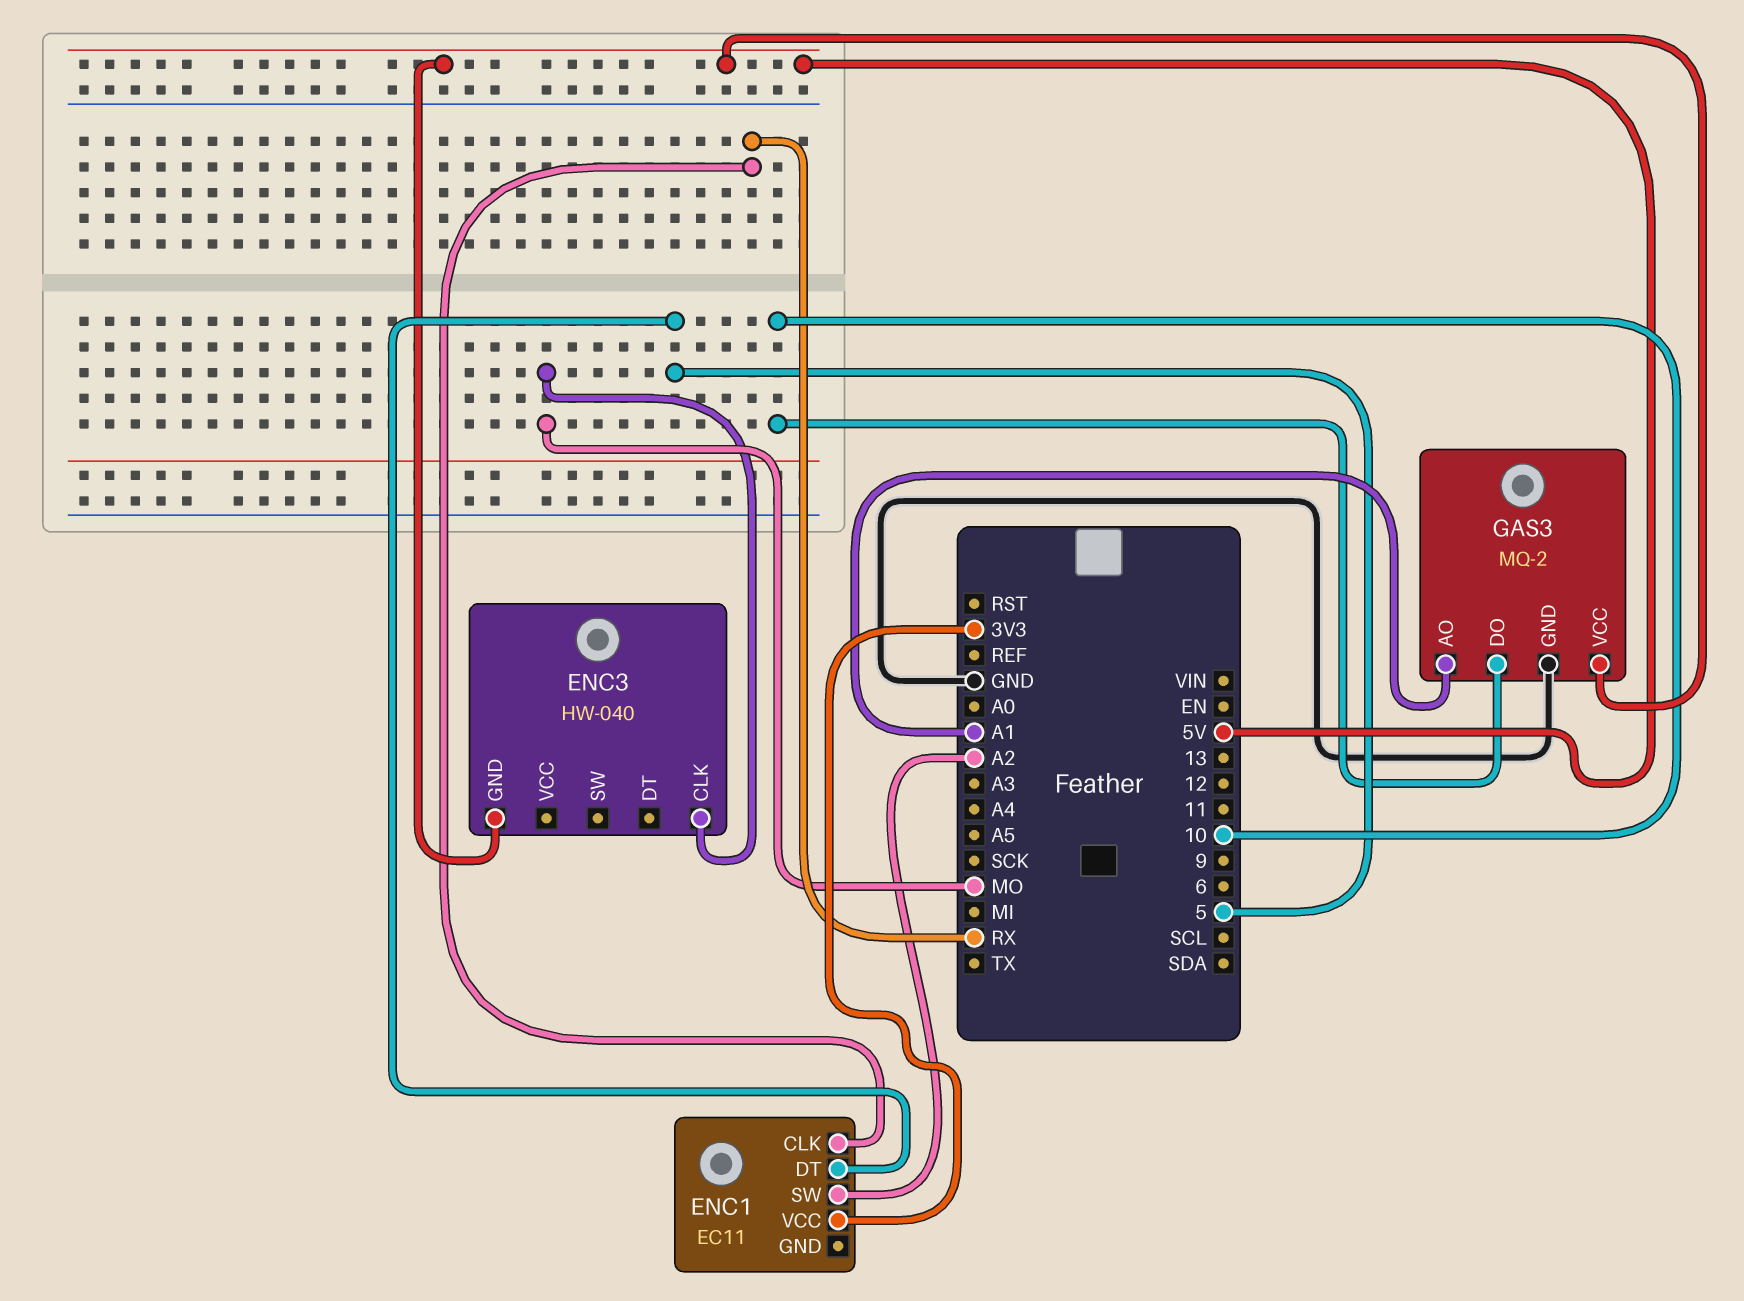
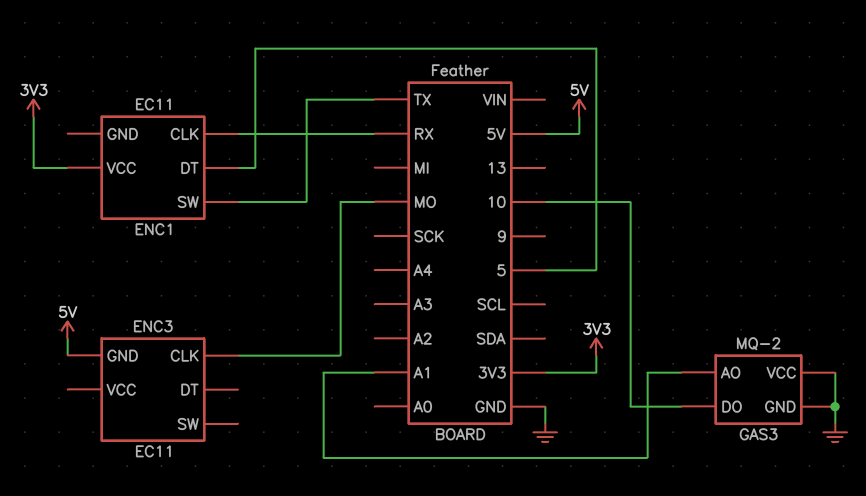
ENC1 pin SW: A2 -> TX
ENC3: HW-040 -> EC11
GAS3 pin VCC: 5V -> GND

